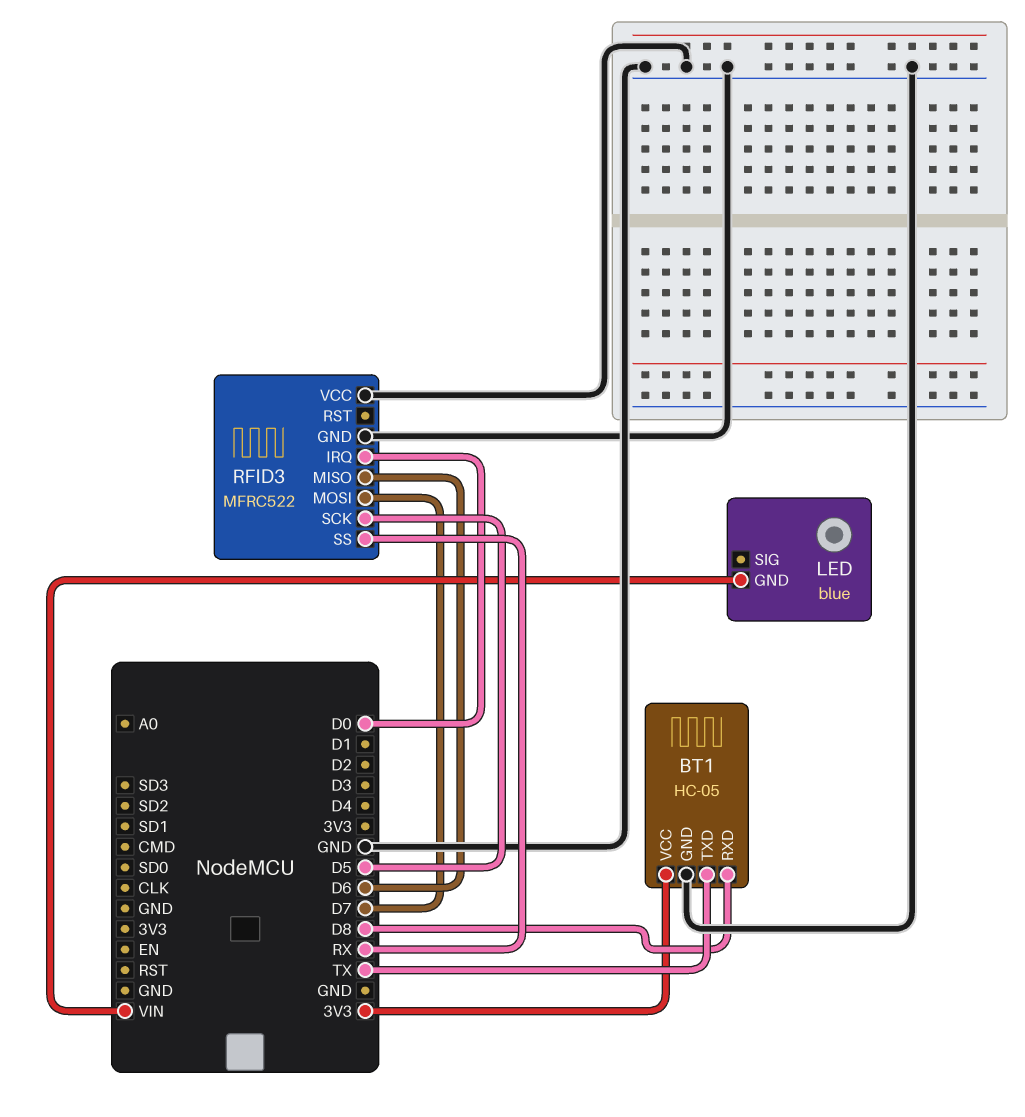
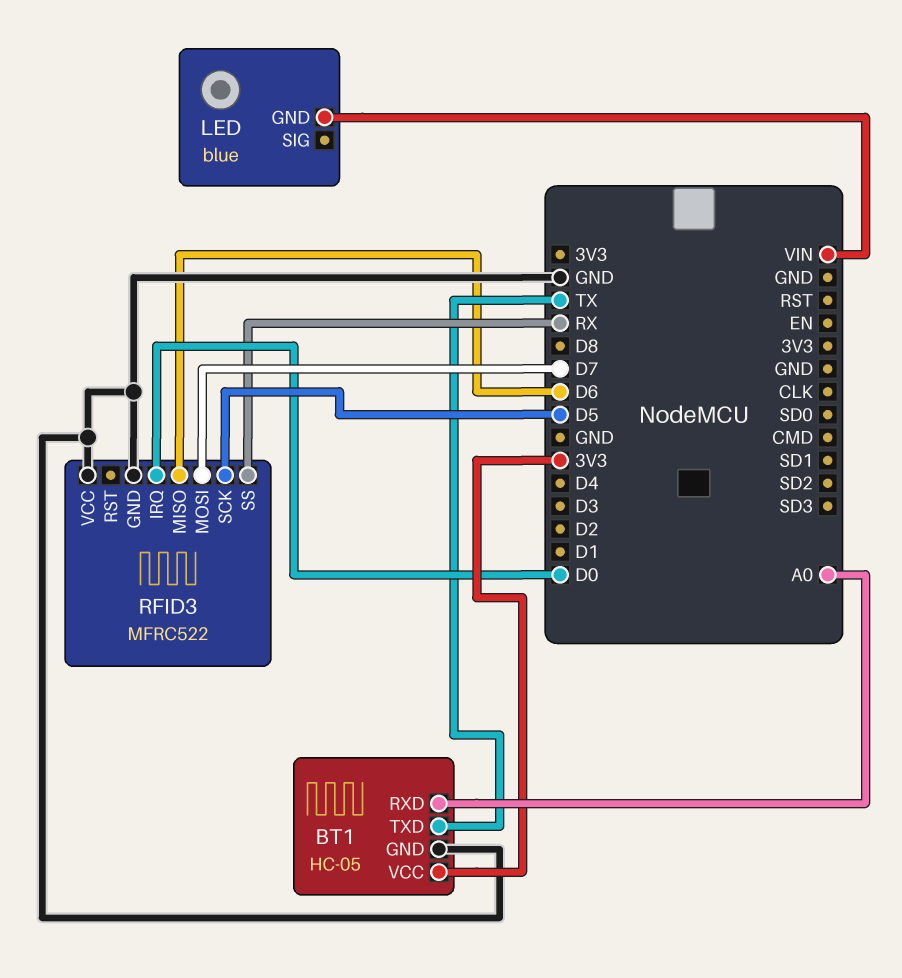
BT1 pin RXD: D8 -> A0

